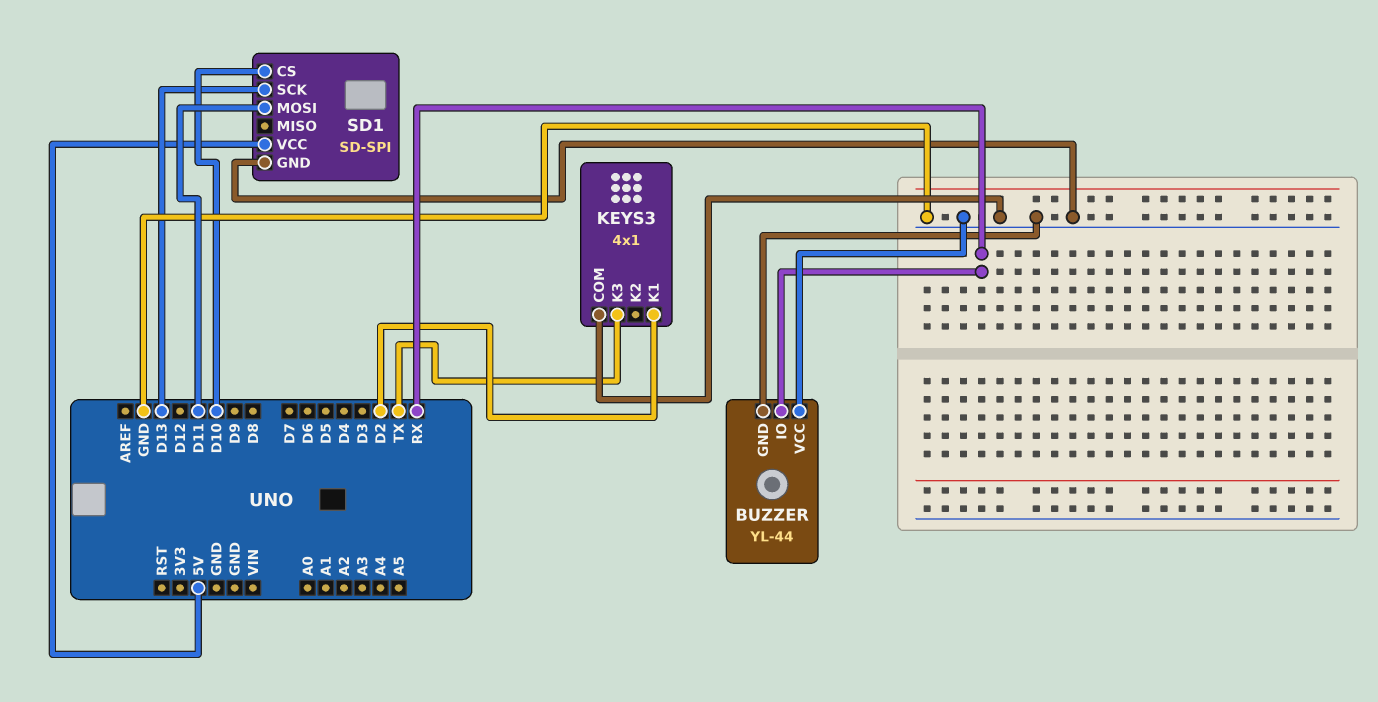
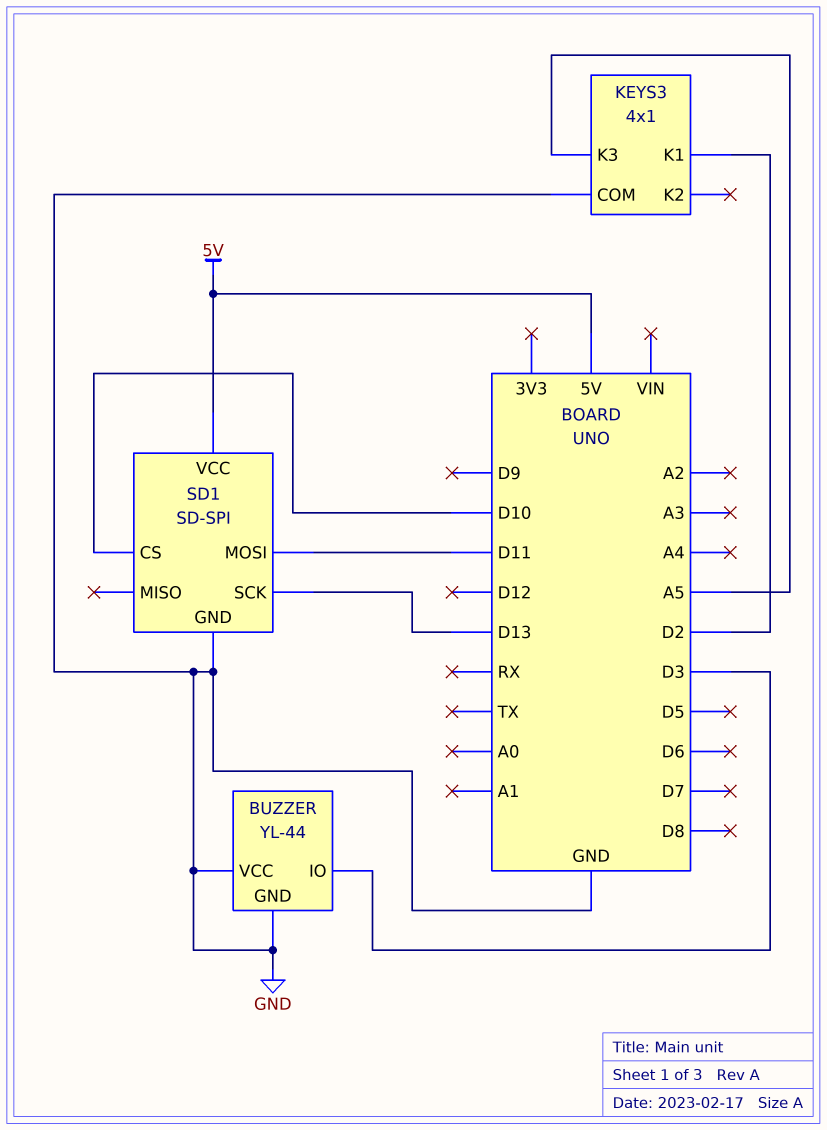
BUZZER pin IO: RX -> D3
KEYS3 pin K3: TX -> A5

